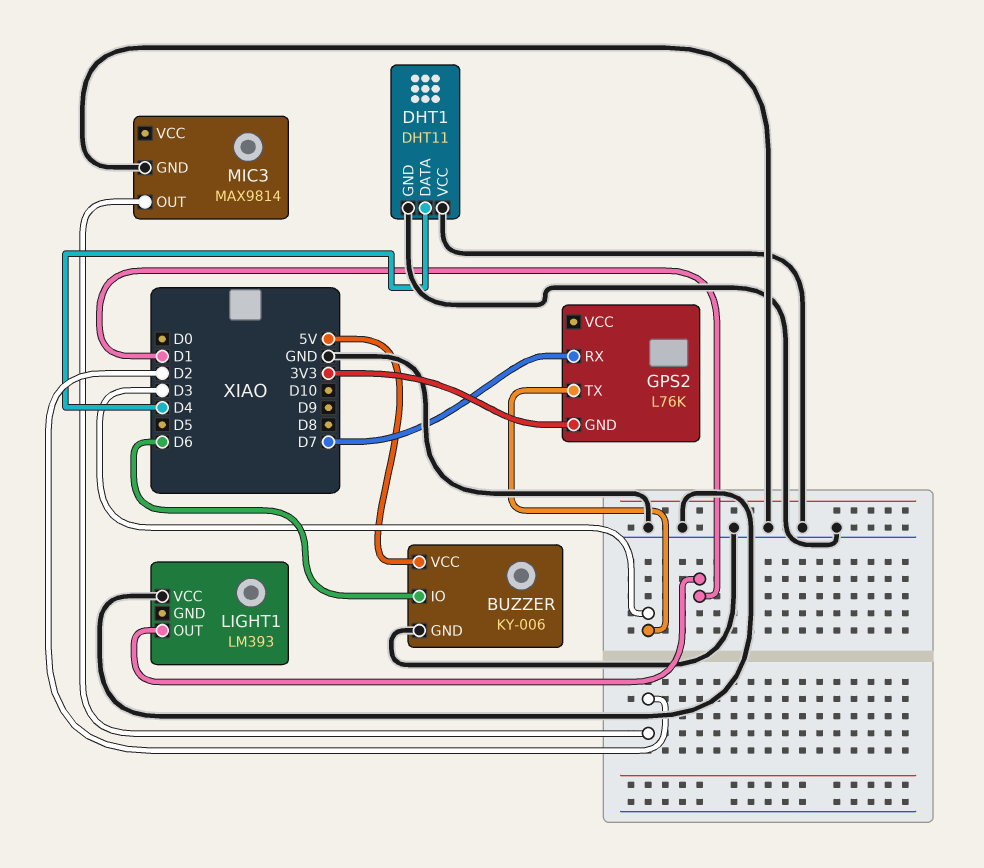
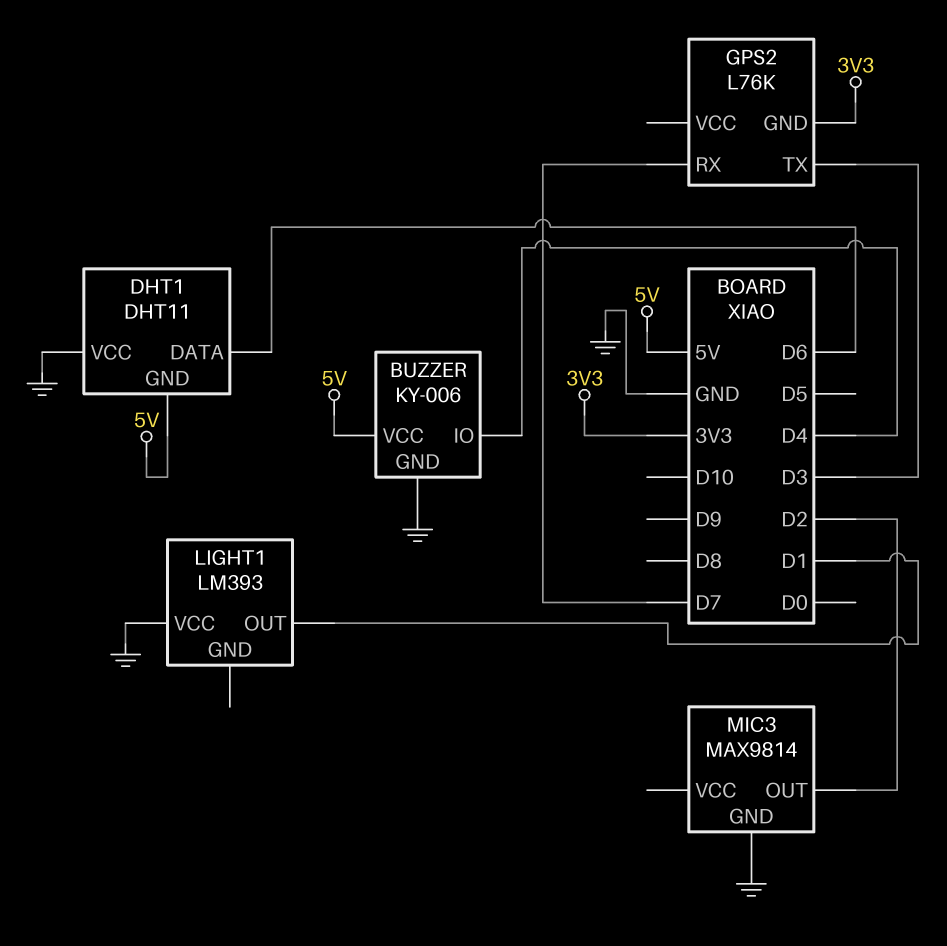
BUZZER pin IO: D6 -> D4
DHT1 pin DATA: D4 -> D6
DHT1 pin GND: GND -> 5V

